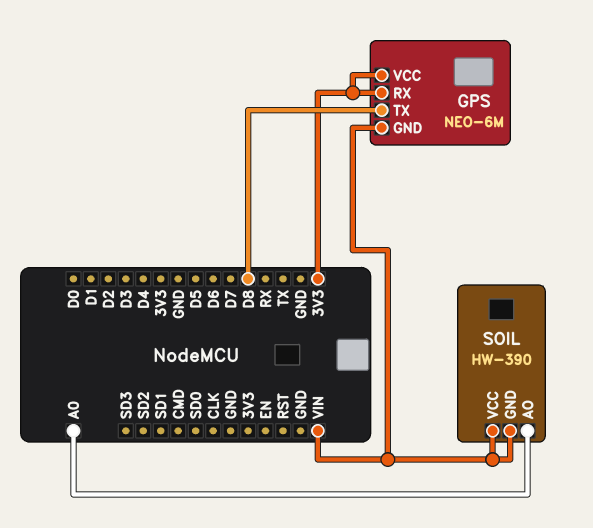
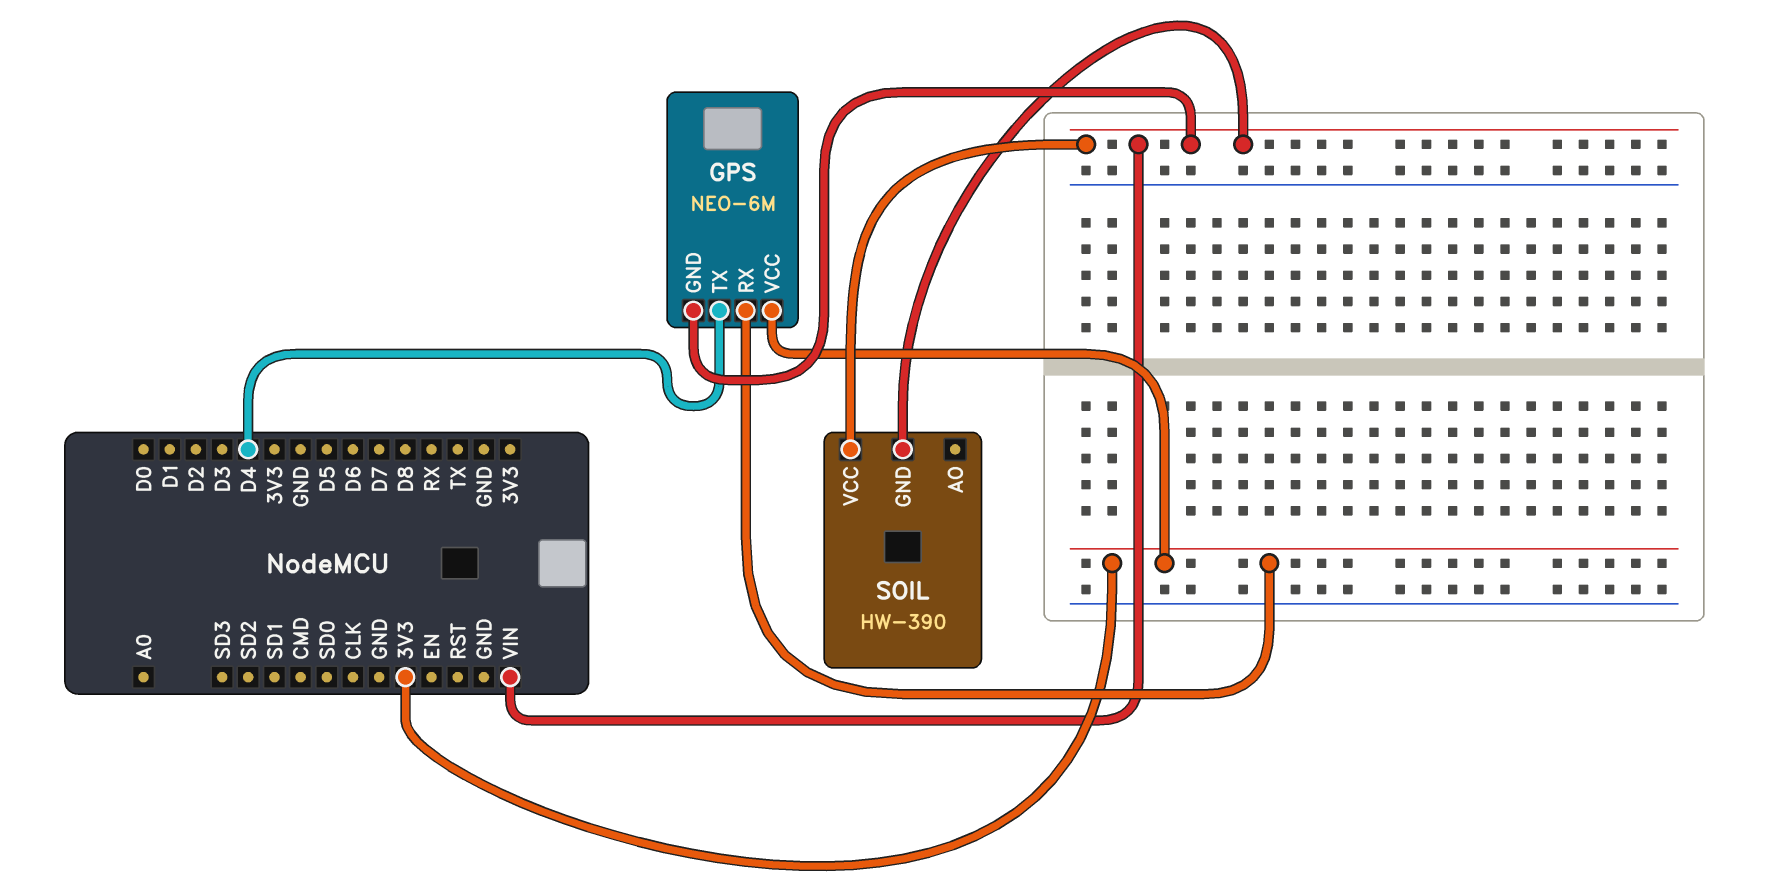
GPS pin TX: D8 -> D4
SOIL pin AO: A0 -> none

